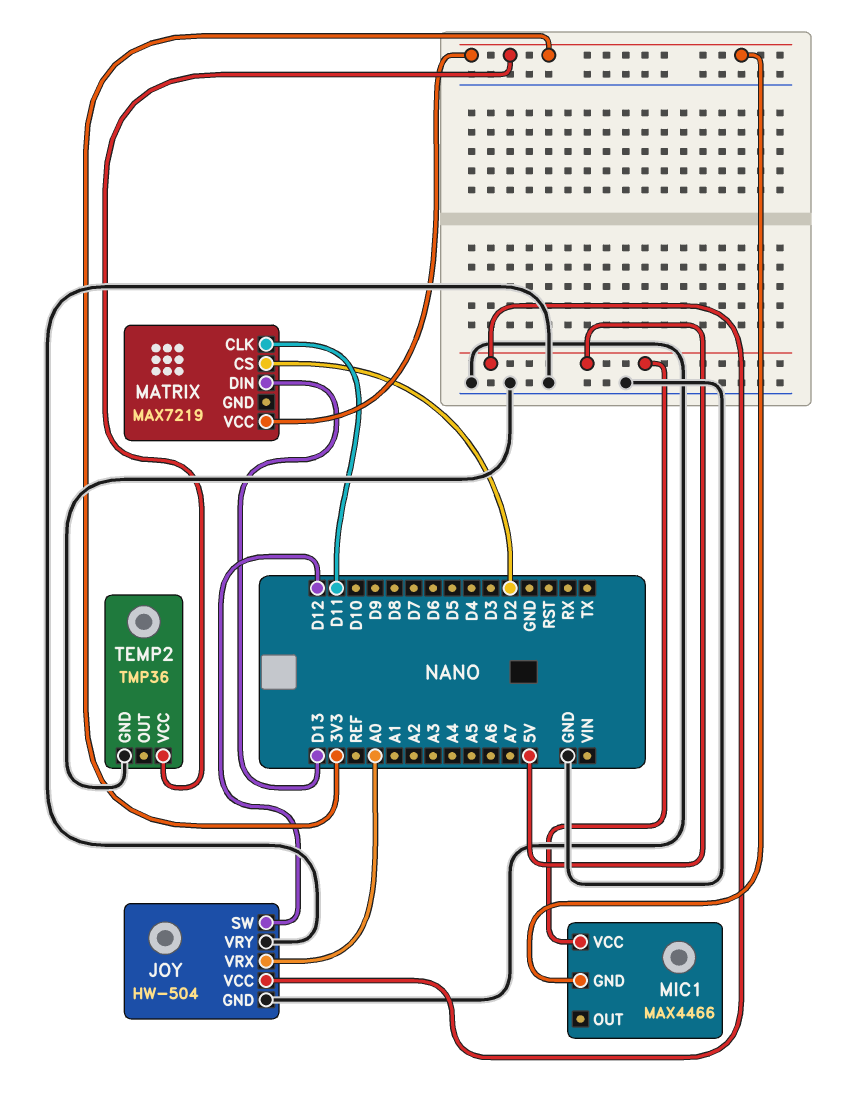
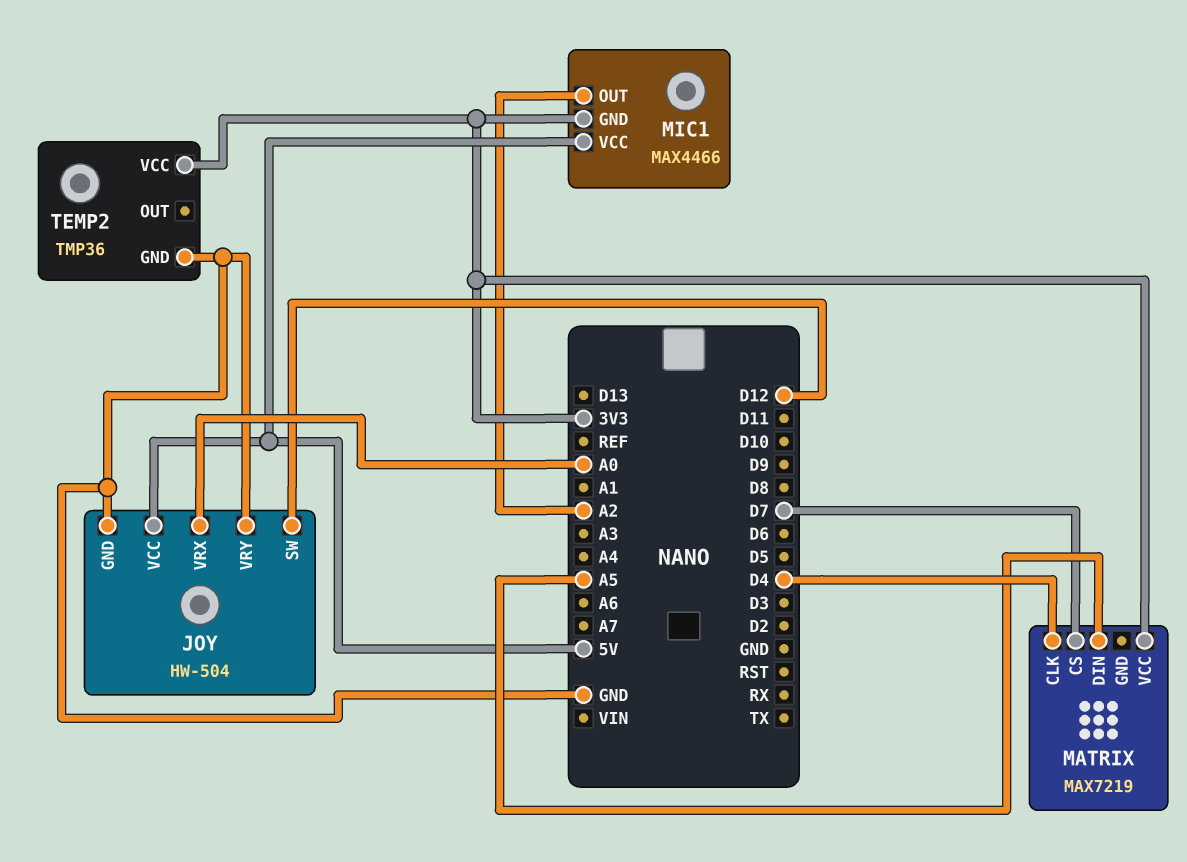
MATRIX pin CLK: D11 -> D4
MATRIX pin CS: D2 -> D7
MATRIX pin DIN: D13 -> A5
MIC1 pin OUT: none -> A2

